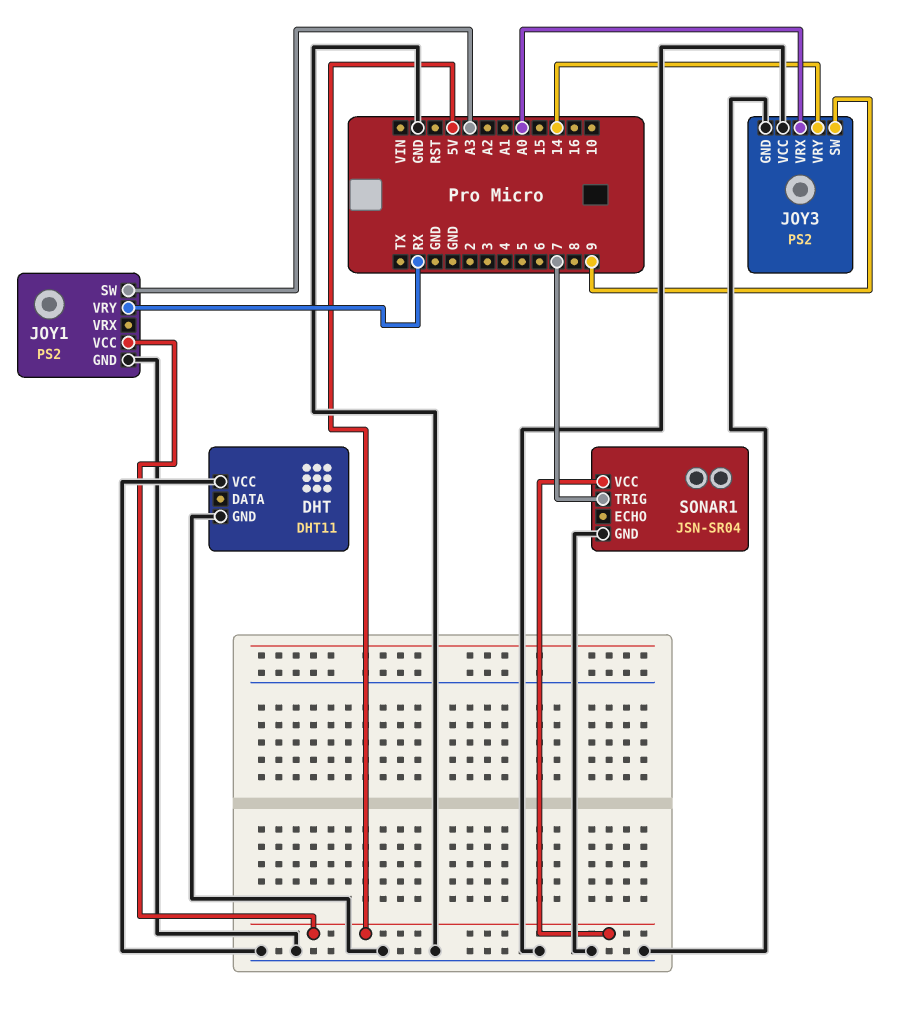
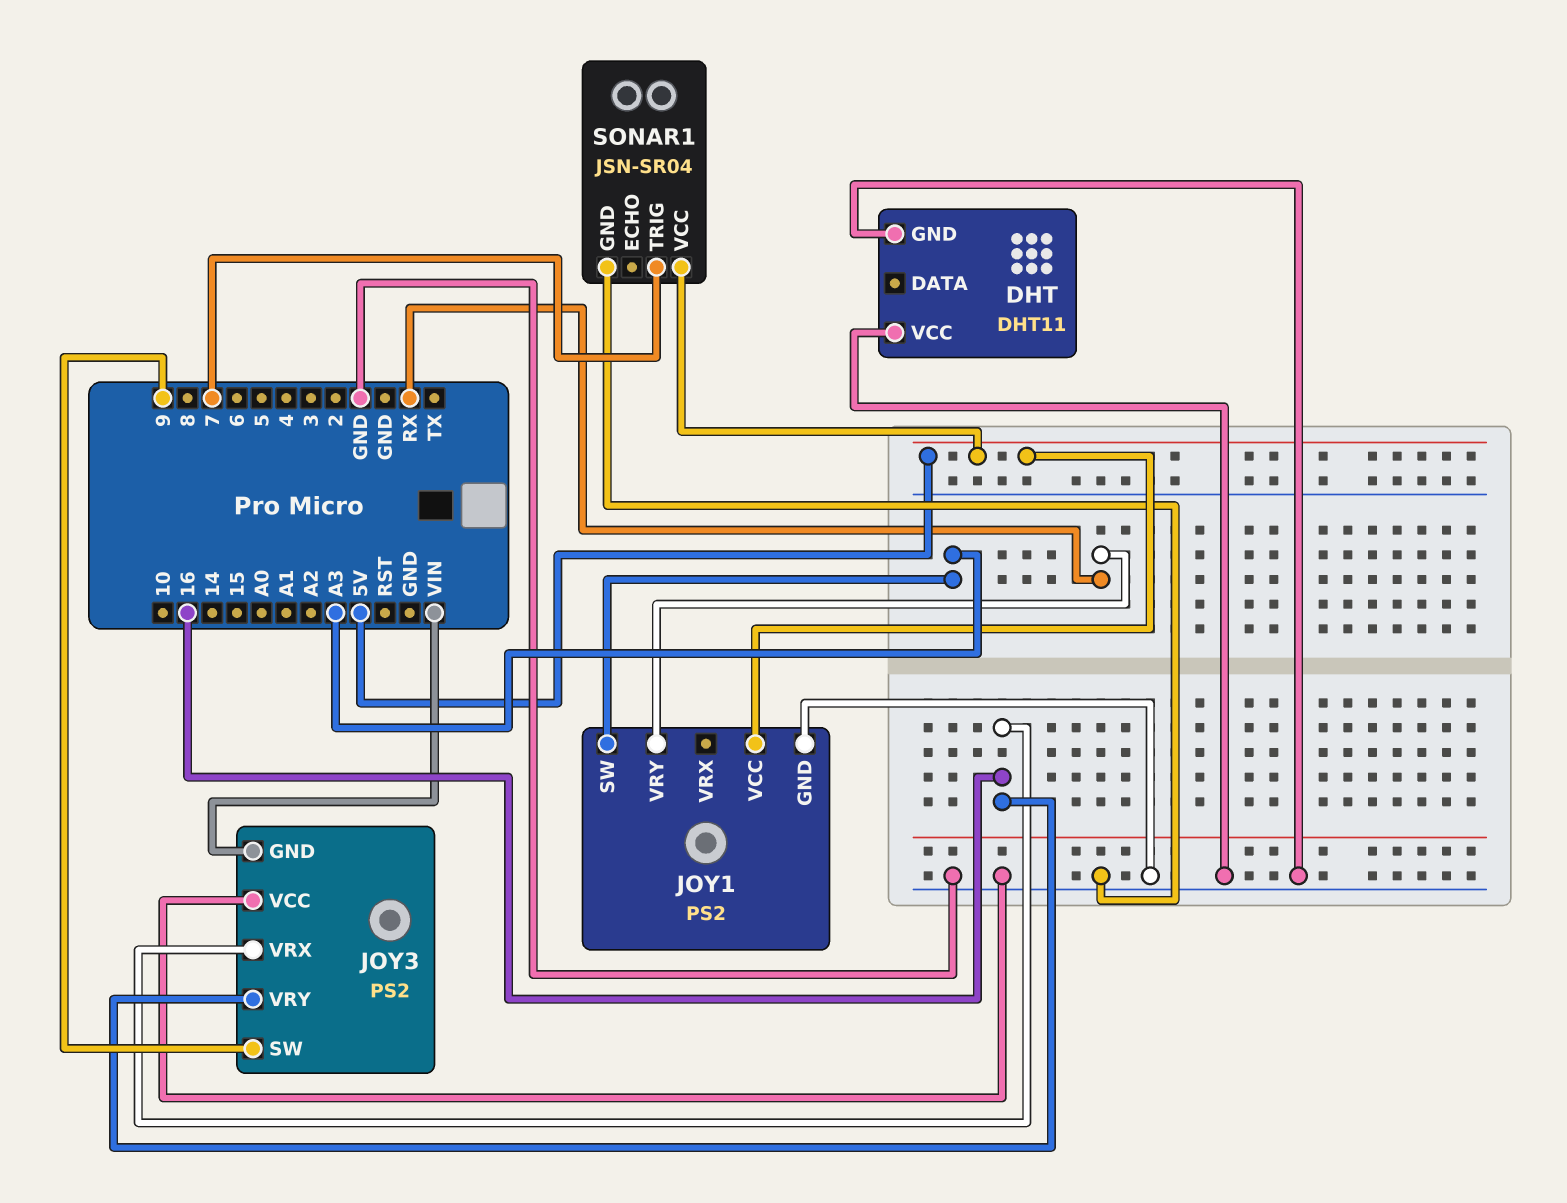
JOY3 pin GND: GND -> VIN
JOY3 pin VRX: A0 -> 16
JOY3 pin VRY: 14 -> 16

